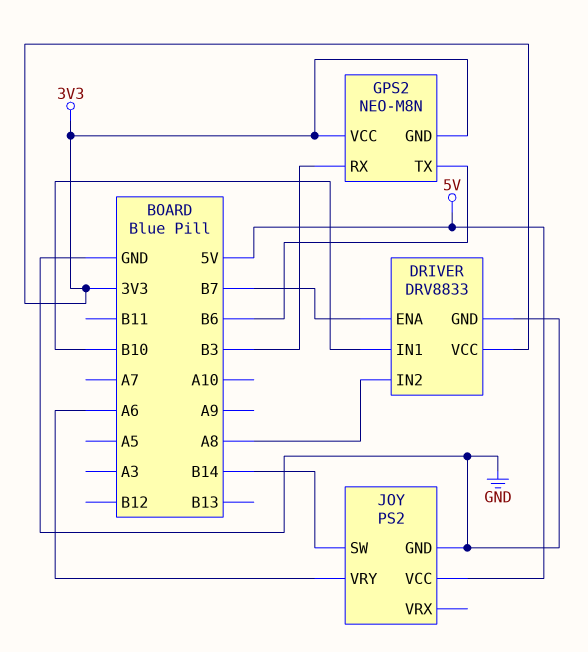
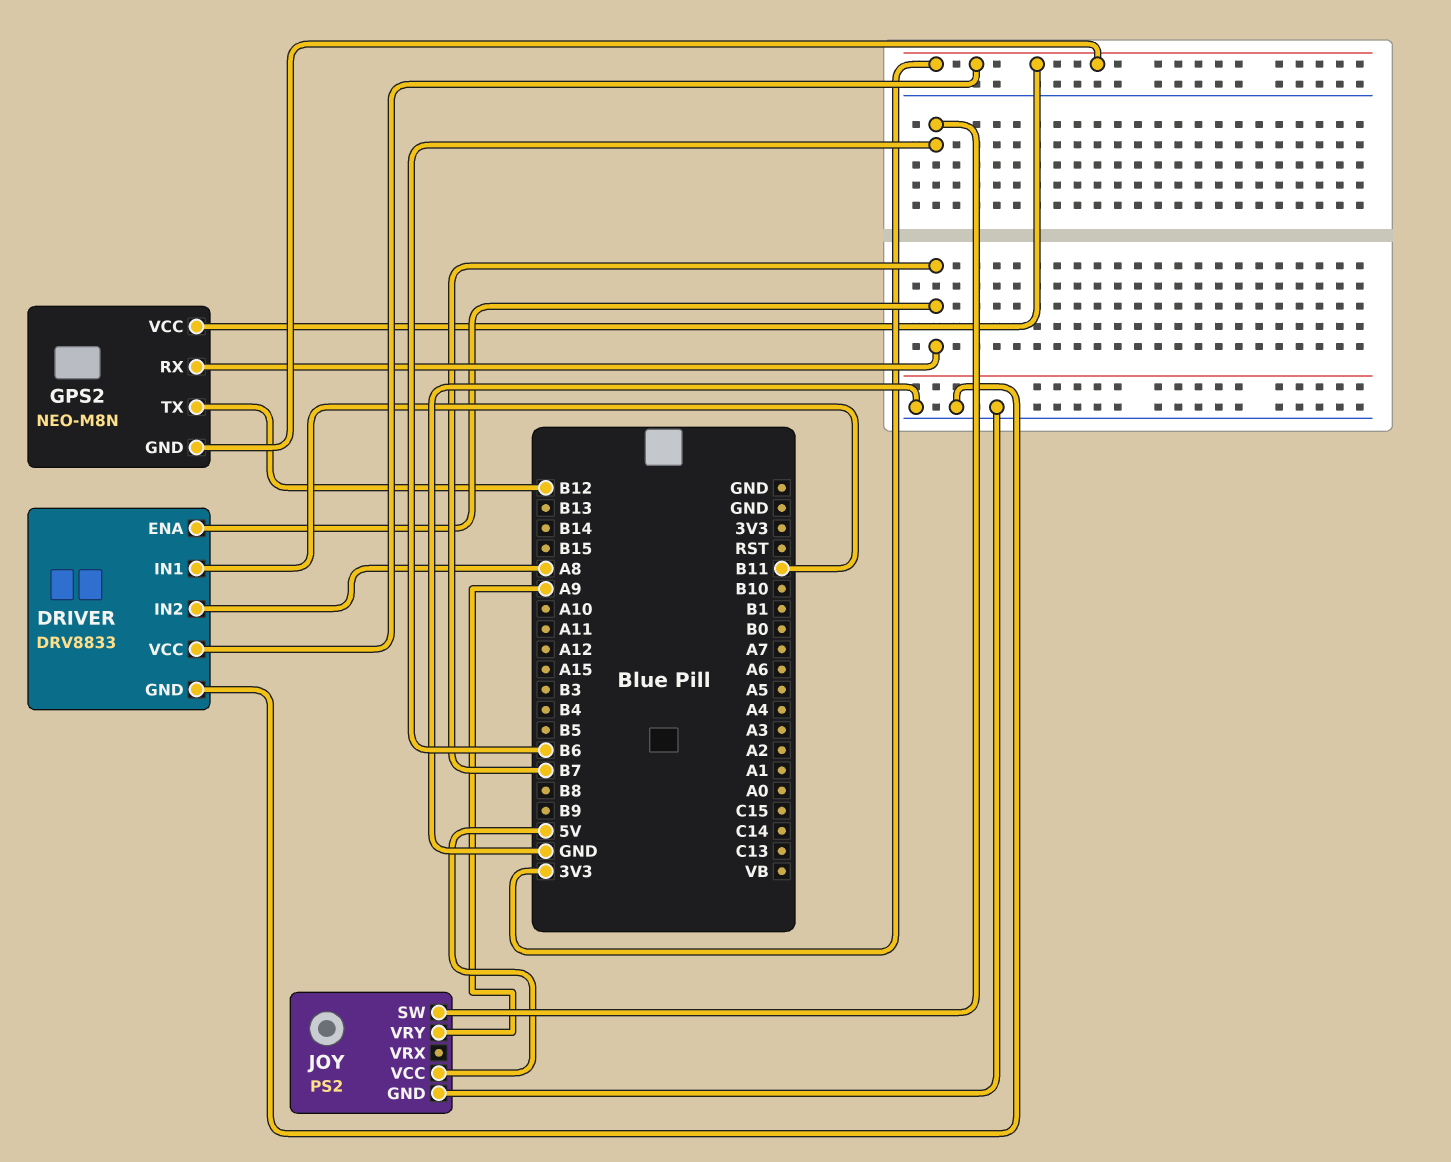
DRIVER pin IN1: B10 -> B11
GPS2 pin RX: B3 -> B7
GPS2 pin TX: B6 -> B12
JOY pin SW: B14 -> B6
JOY pin VRY: A6 -> A9

